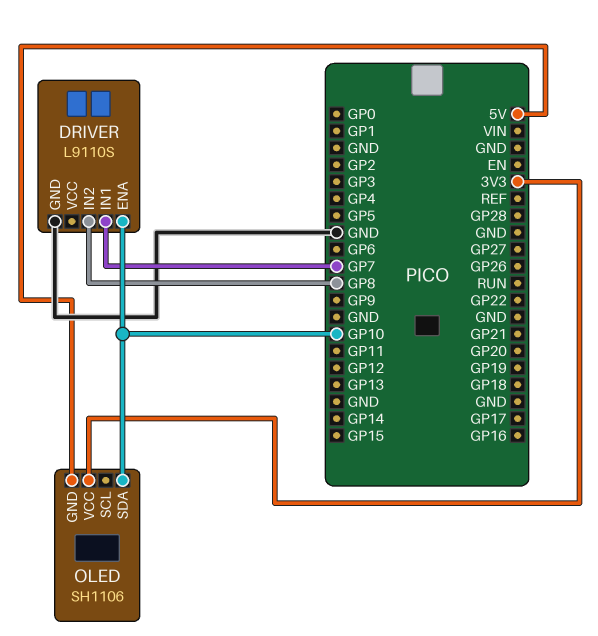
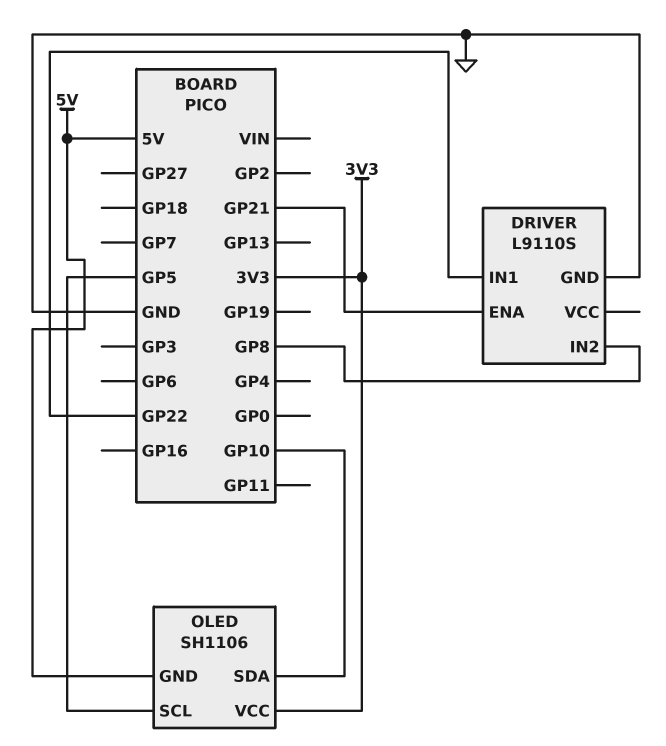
DRIVER pin ENA: GP10 -> GP21
DRIVER pin IN1: GP7 -> GP22
OLED pin SCL: none -> GP5

